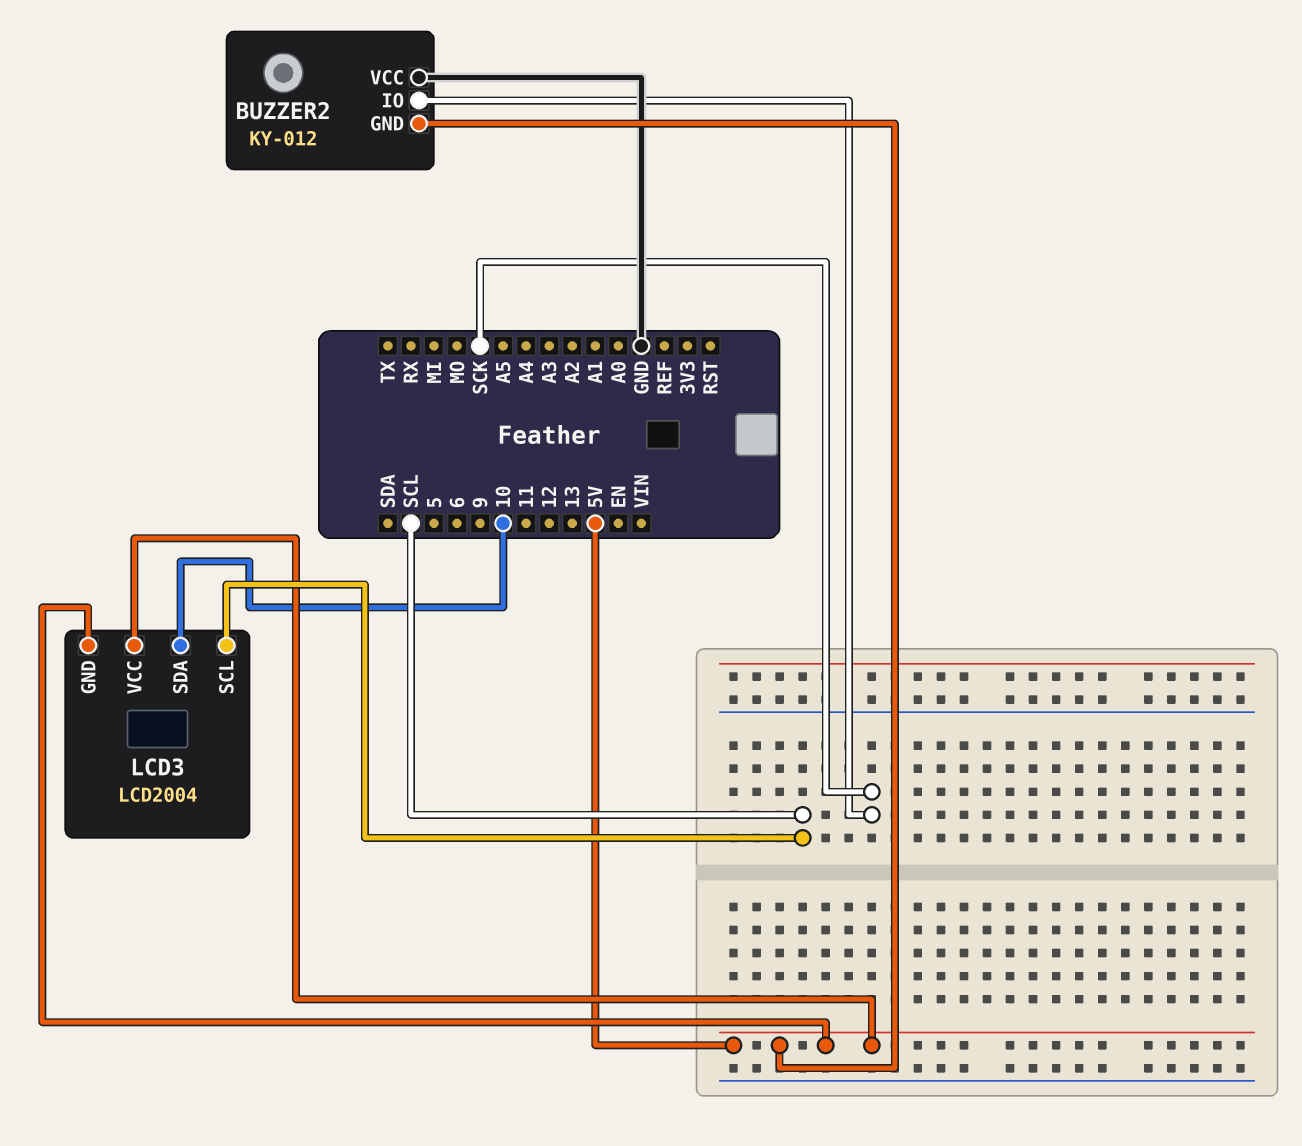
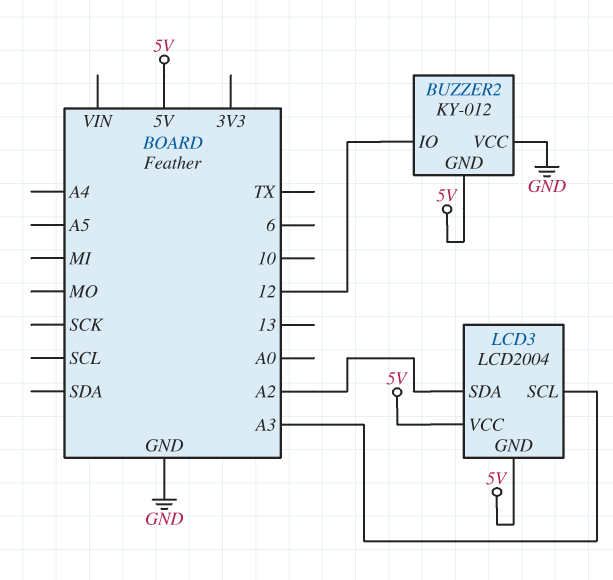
BUZZER2 pin IO: SCK -> 12
LCD3 pin SCL: SCL -> A3
LCD3 pin SDA: 10 -> A2

